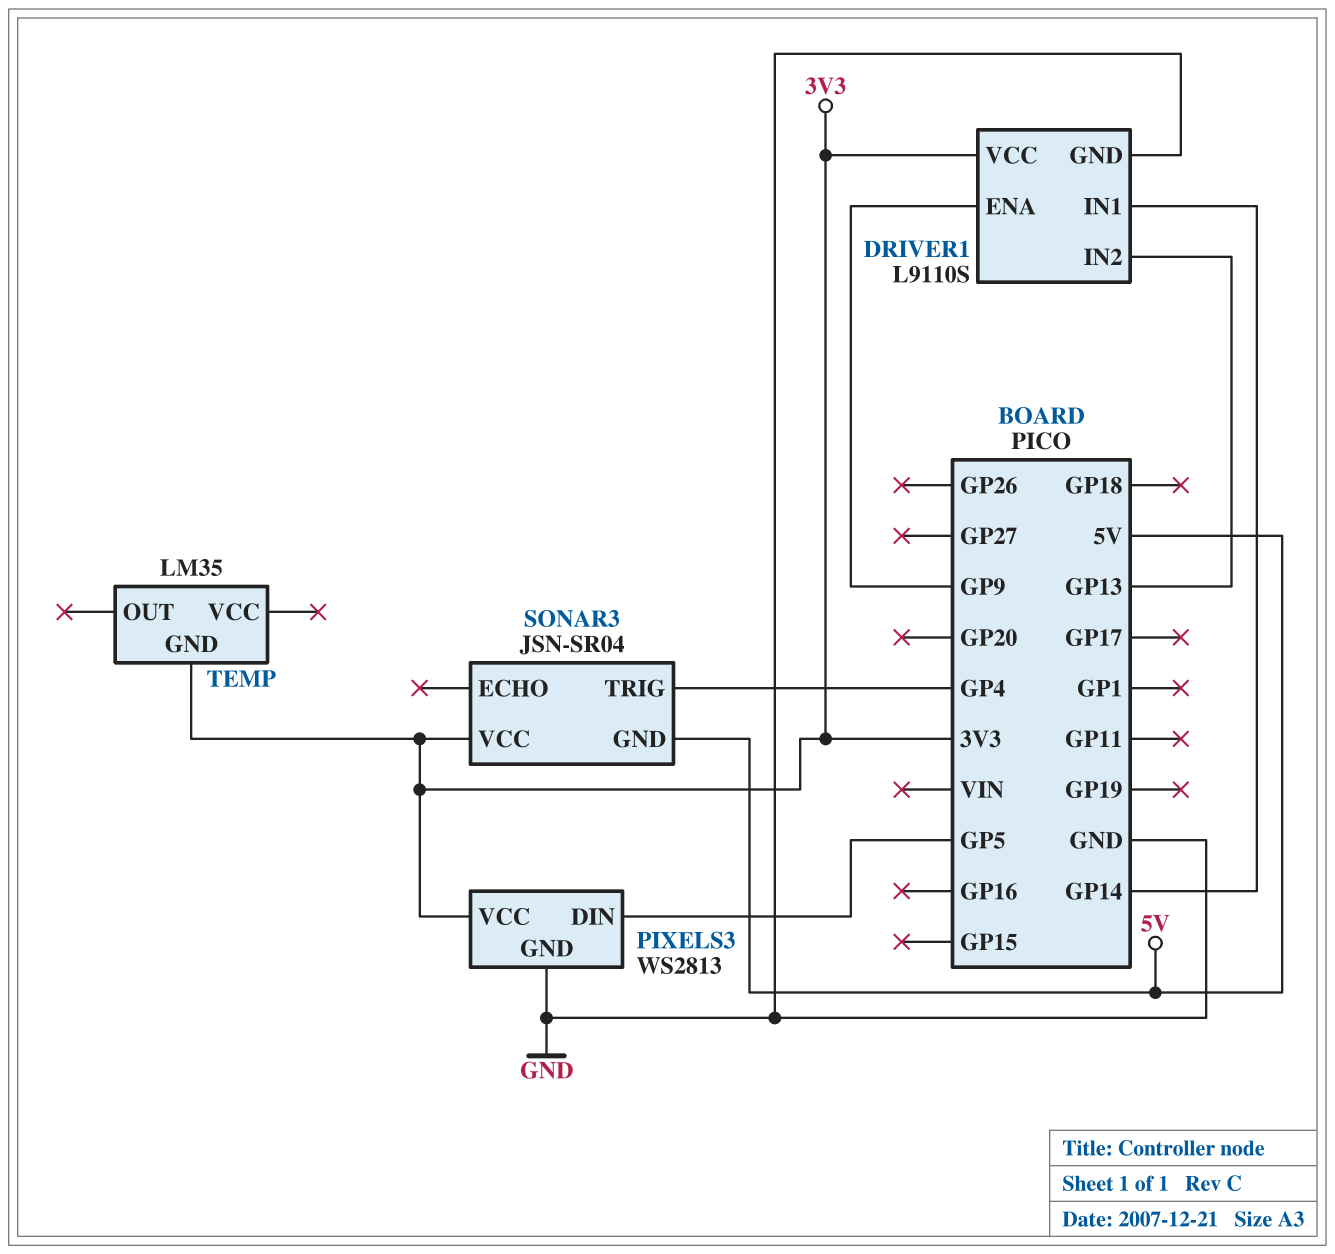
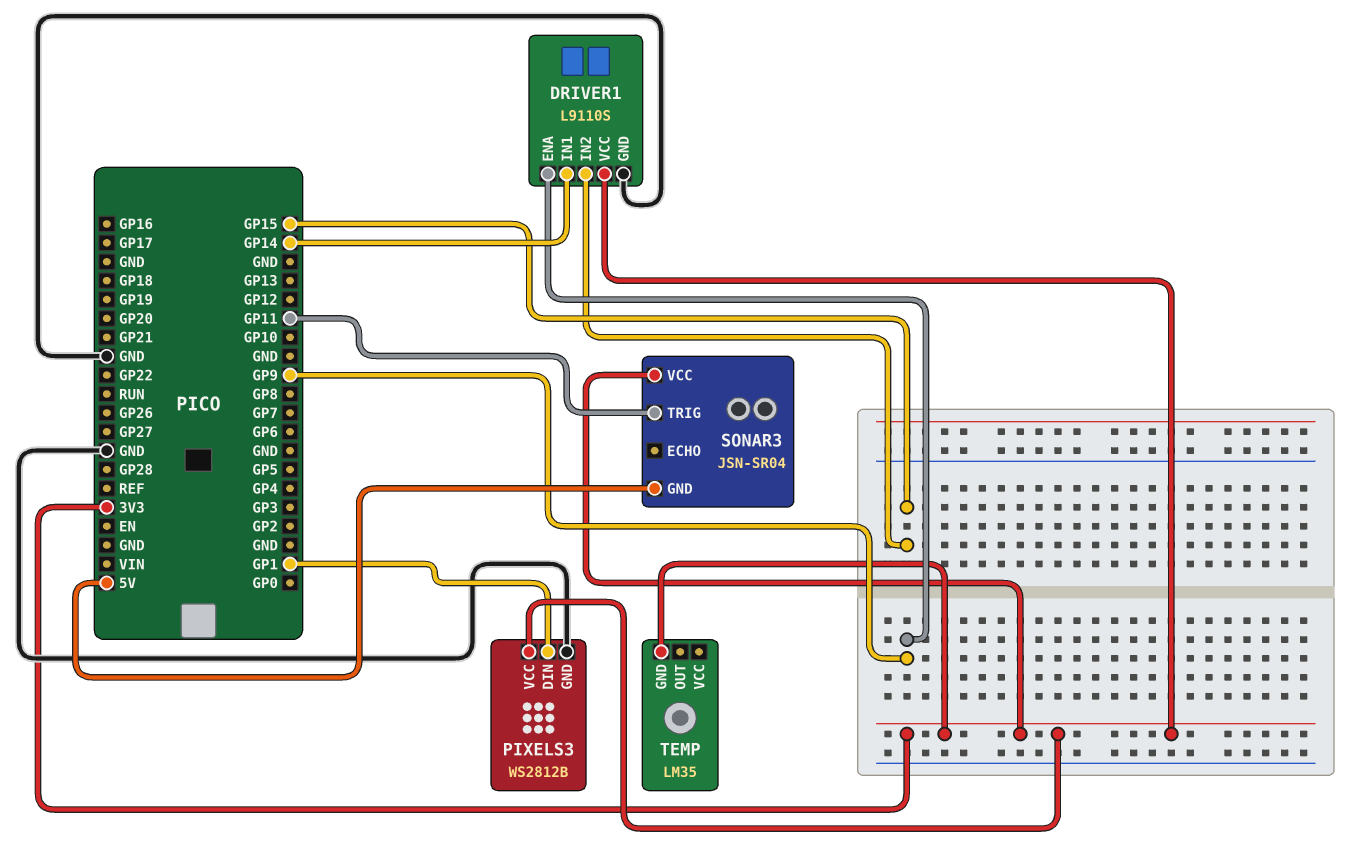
DRIVER1 pin IN2: GP13 -> GP15
PIXELS3: WS2813 -> WS2812B
PIXELS3 pin DIN: GP5 -> GP1
SONAR3 pin TRIG: GP4 -> GP11

